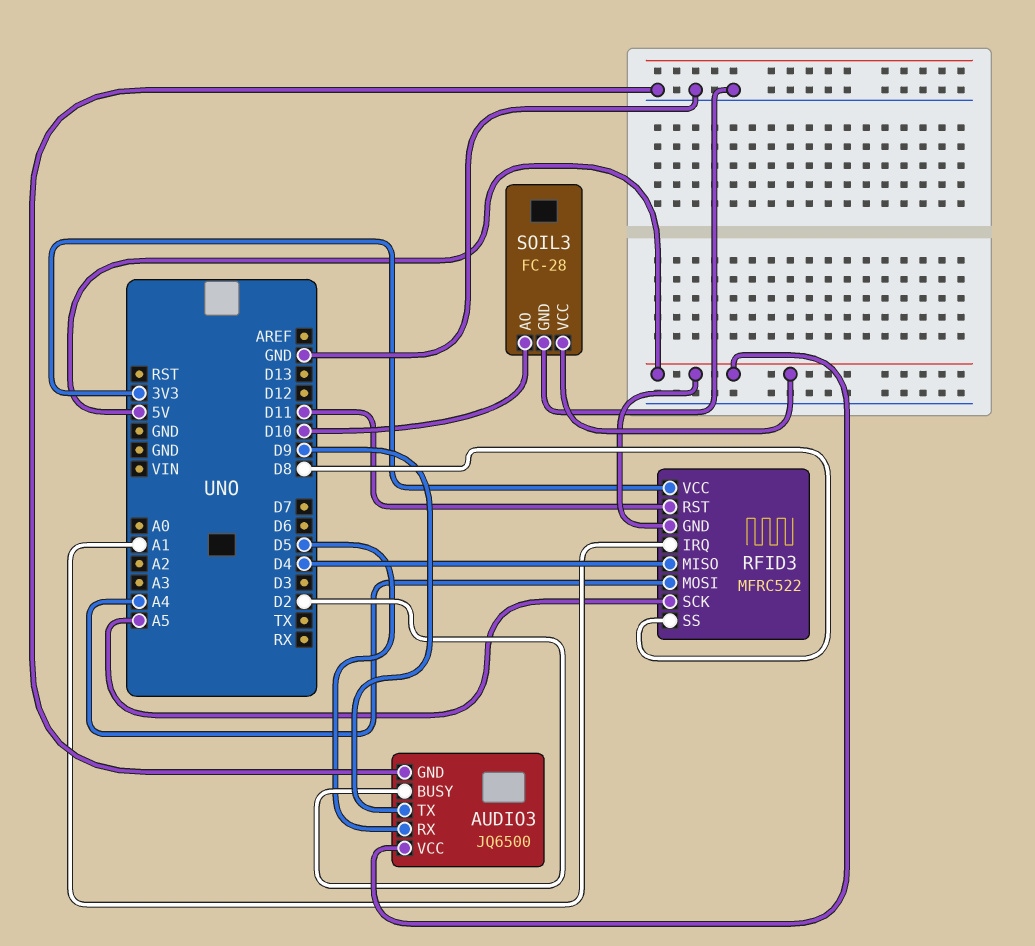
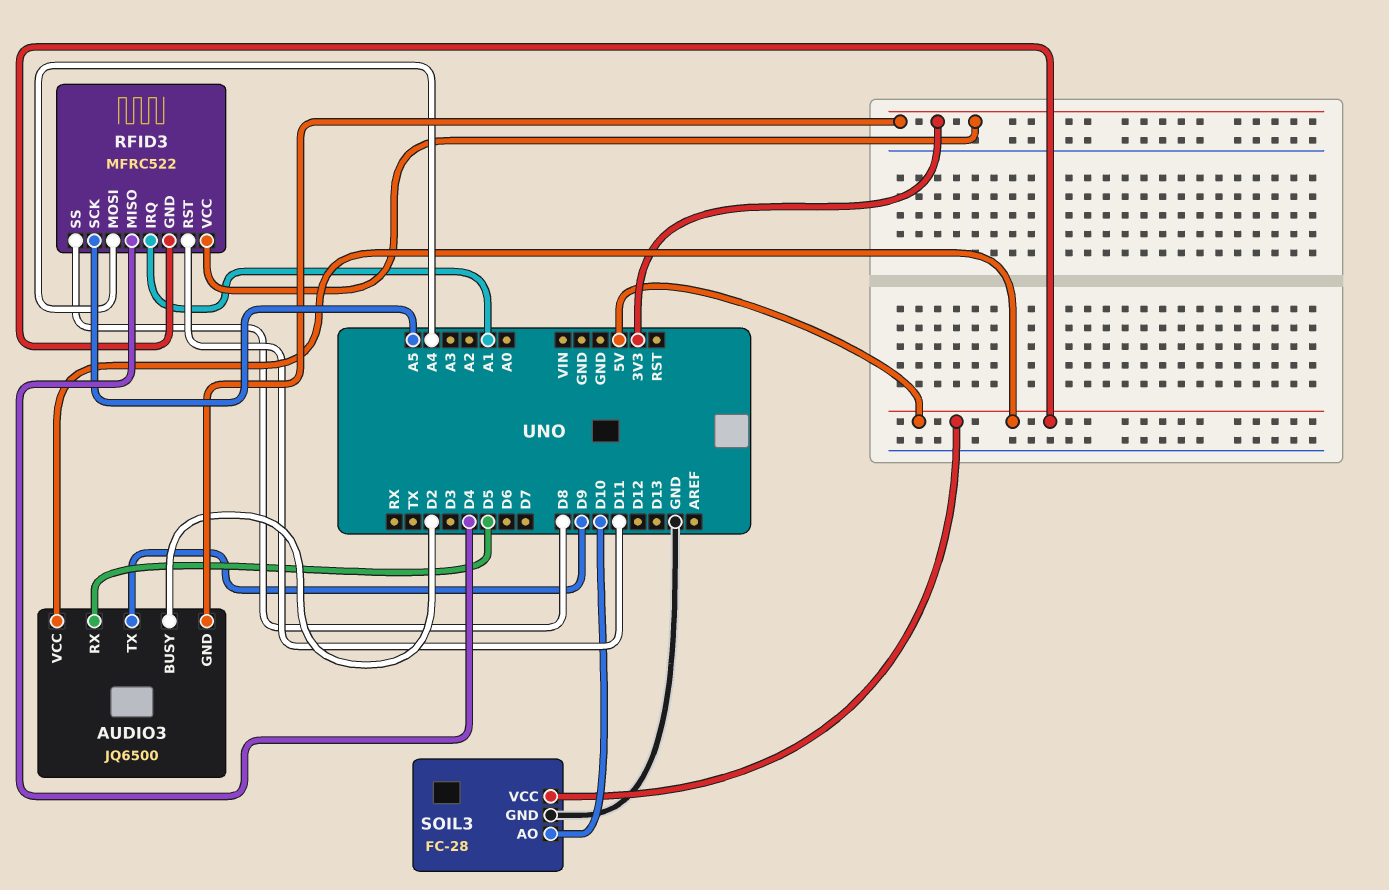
AUDIO3 pin GND: GND -> 3V3

